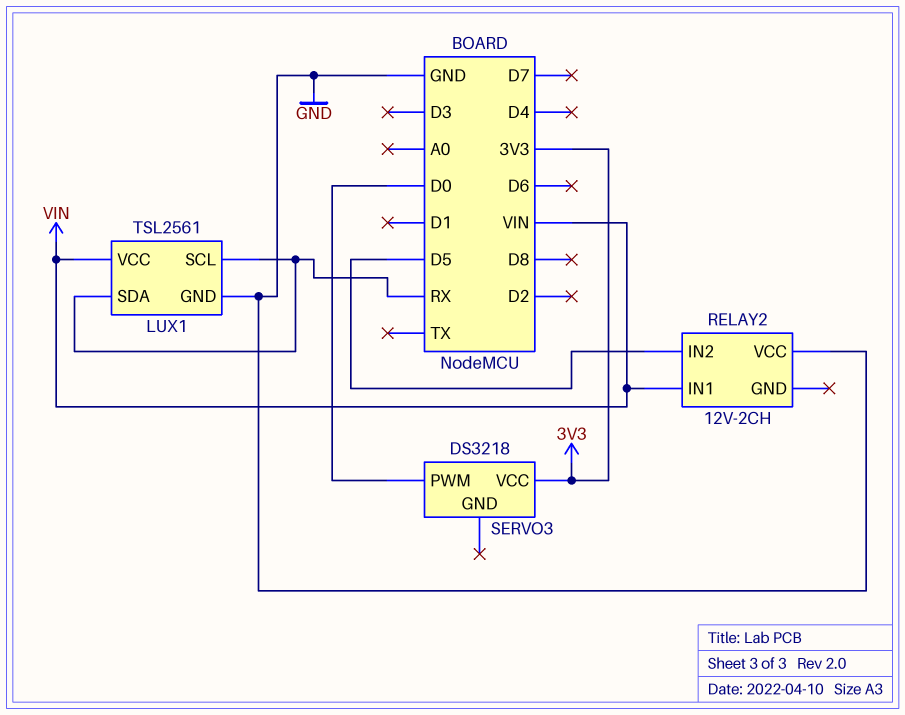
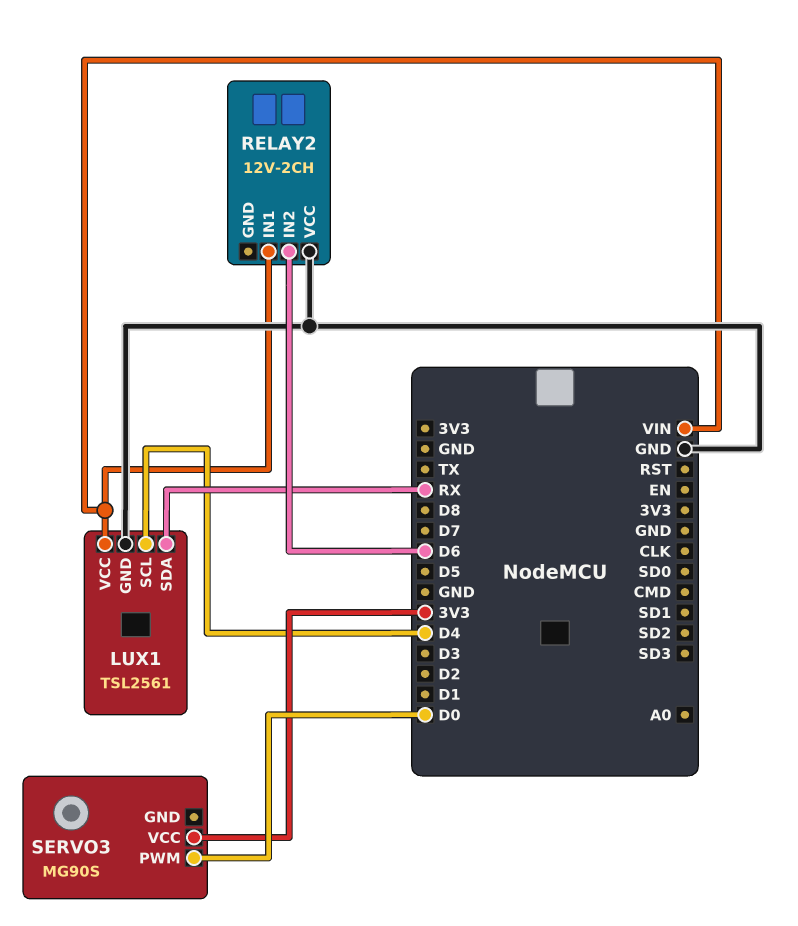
LUX1 pin SCL: RX -> D4
RELAY2 pin IN2: D5 -> D6
SERVO3: DS3218 -> MG90S

